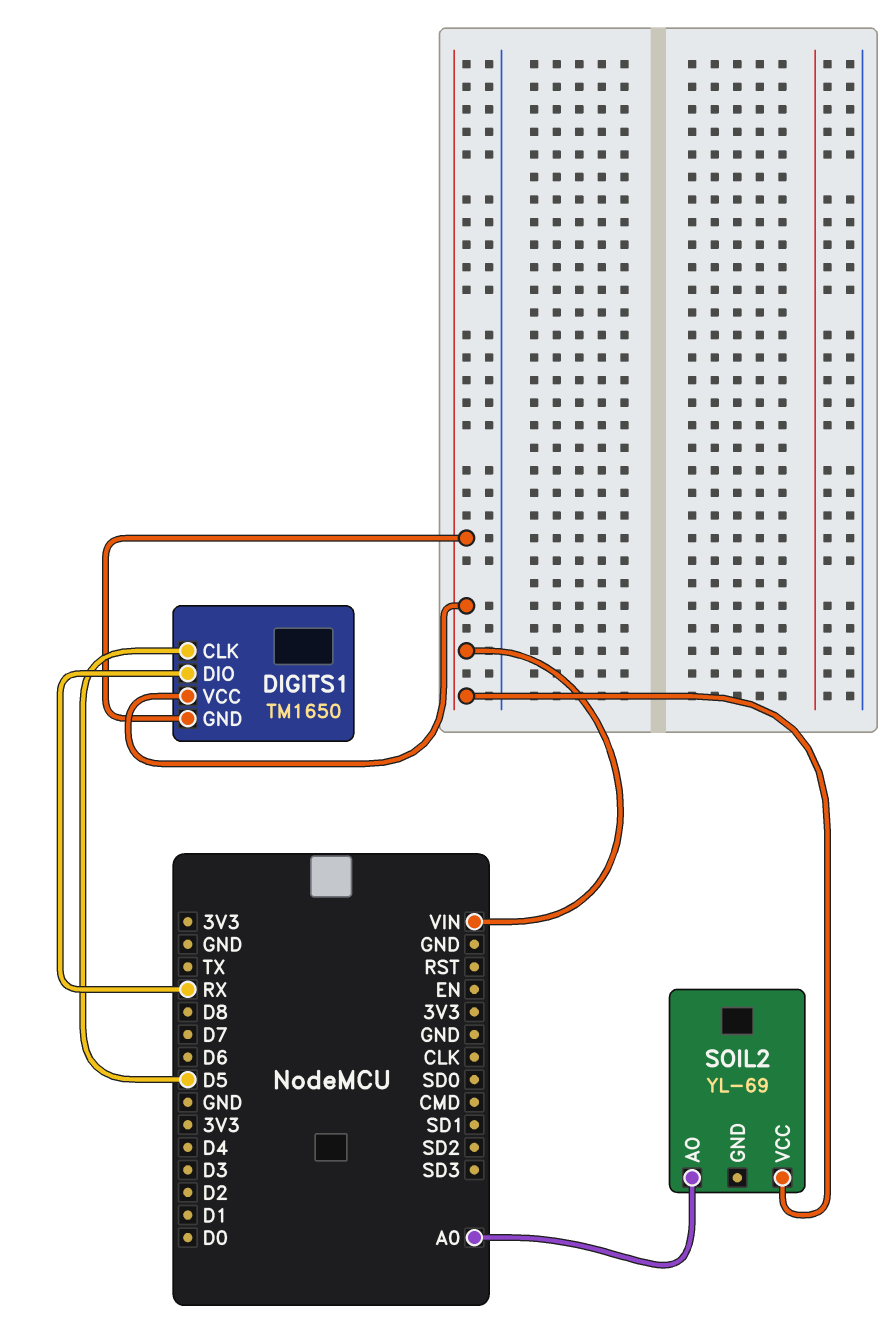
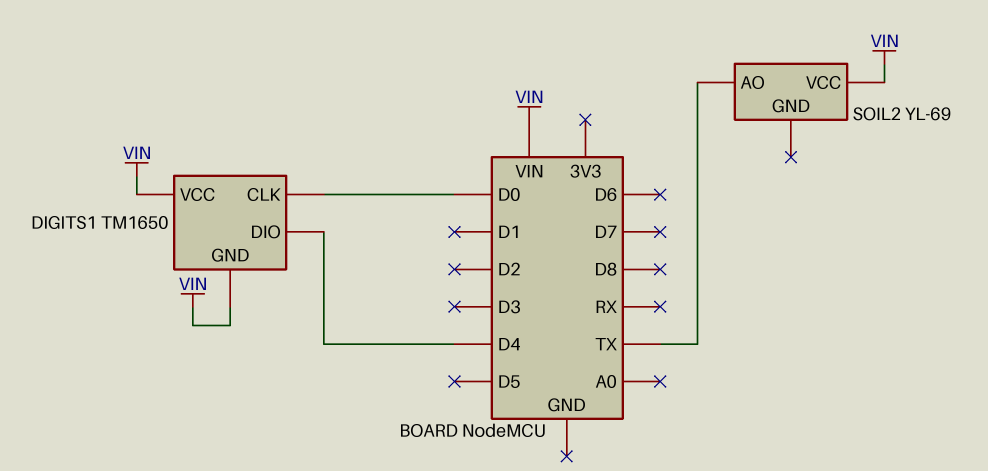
DIGITS1 pin CLK: D5 -> D0
DIGITS1 pin DIO: RX -> D4
SOIL2 pin AO: A0 -> TX

